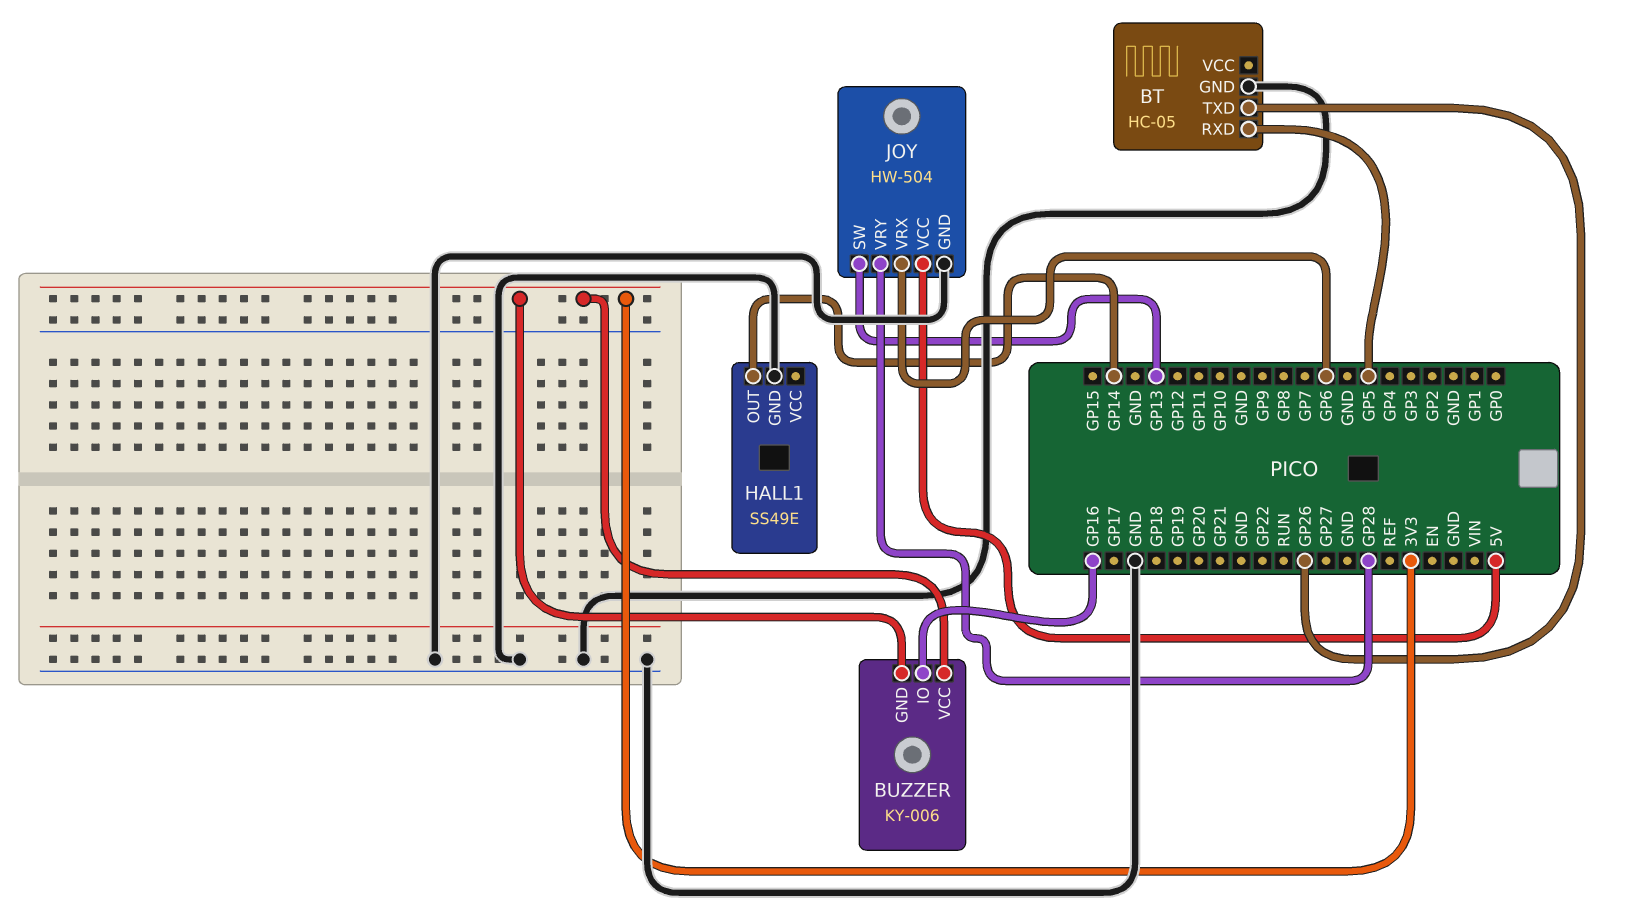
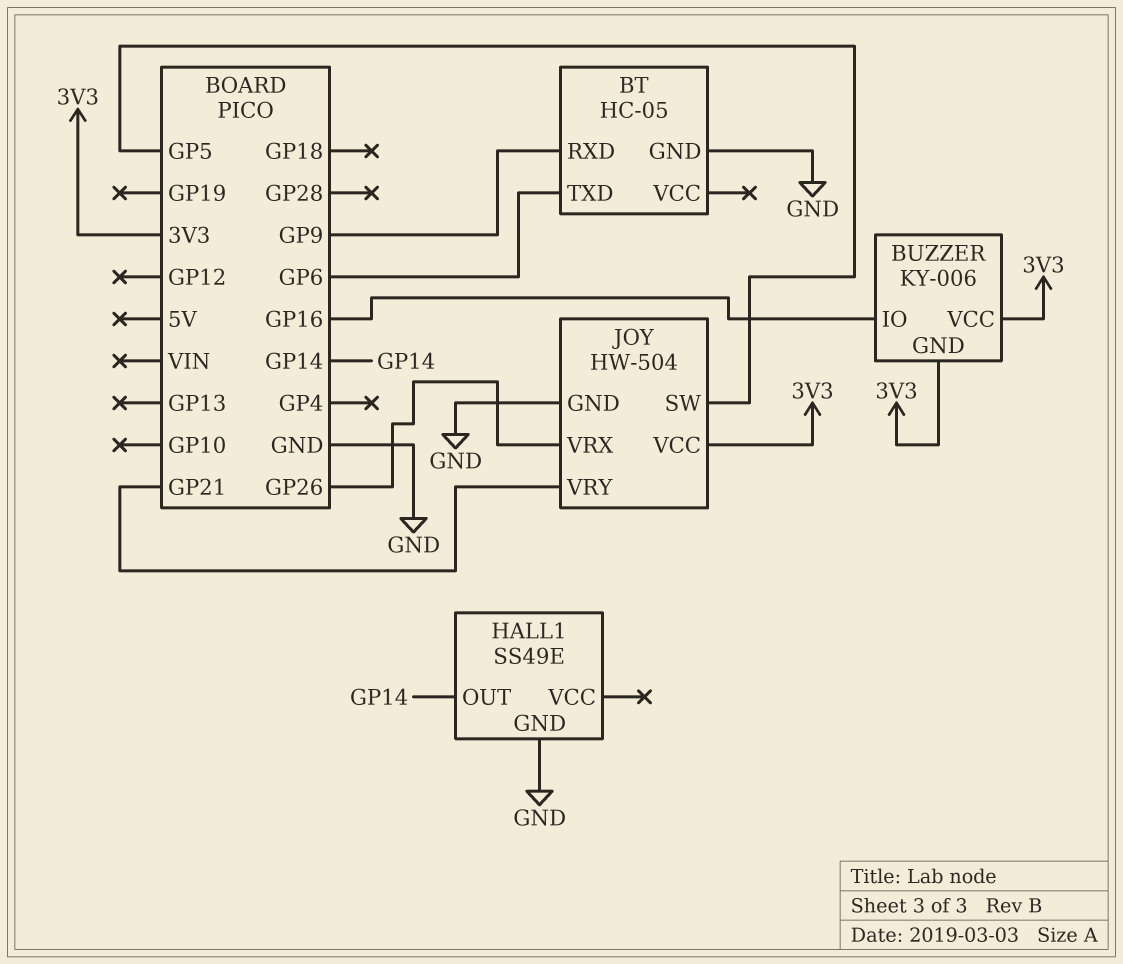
BT pin RXD: GP5 -> GP9
BT pin TXD: GP26 -> GP6
JOY pin SW: GP13 -> GP5
JOY pin VCC: 5V -> 3V3
JOY pin VRX: GP6 -> GP26
JOY pin VRY: GP28 -> GP21

